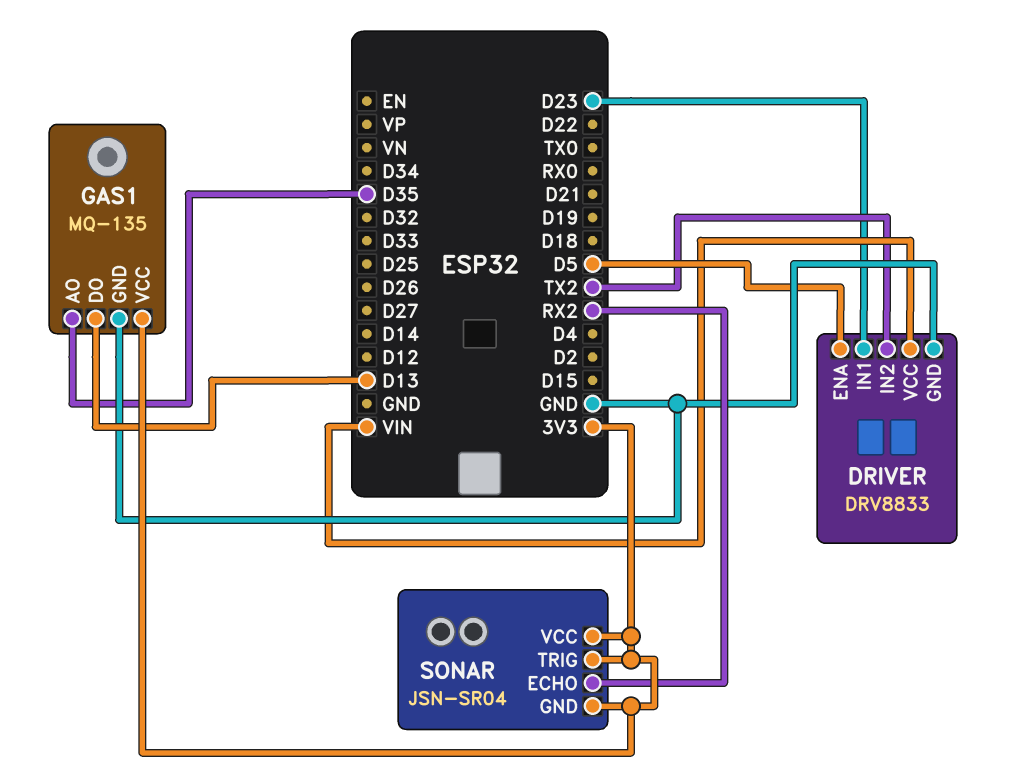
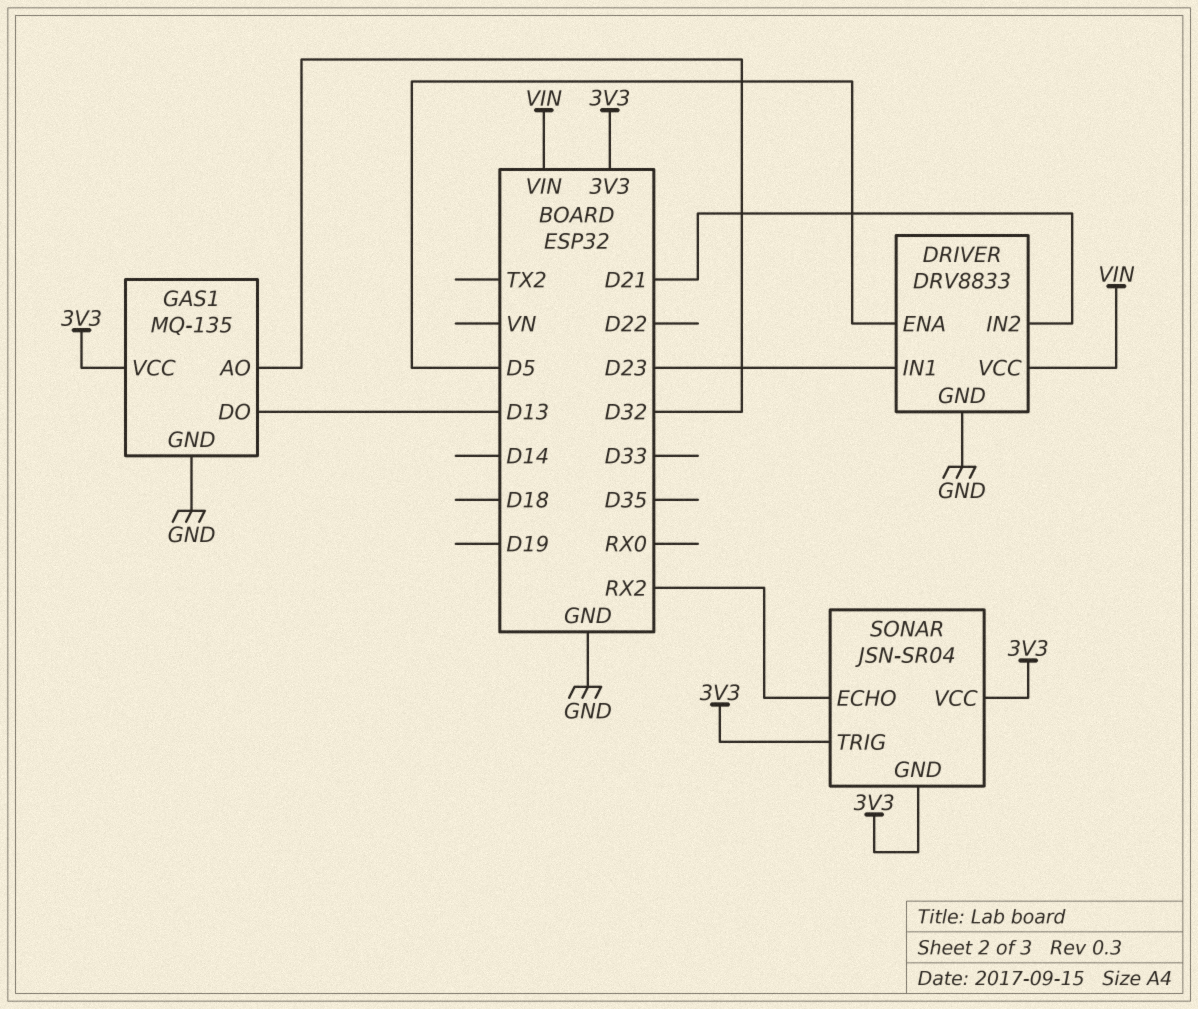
DRIVER pin IN2: TX2 -> D21
GAS1 pin AO: D35 -> D32

